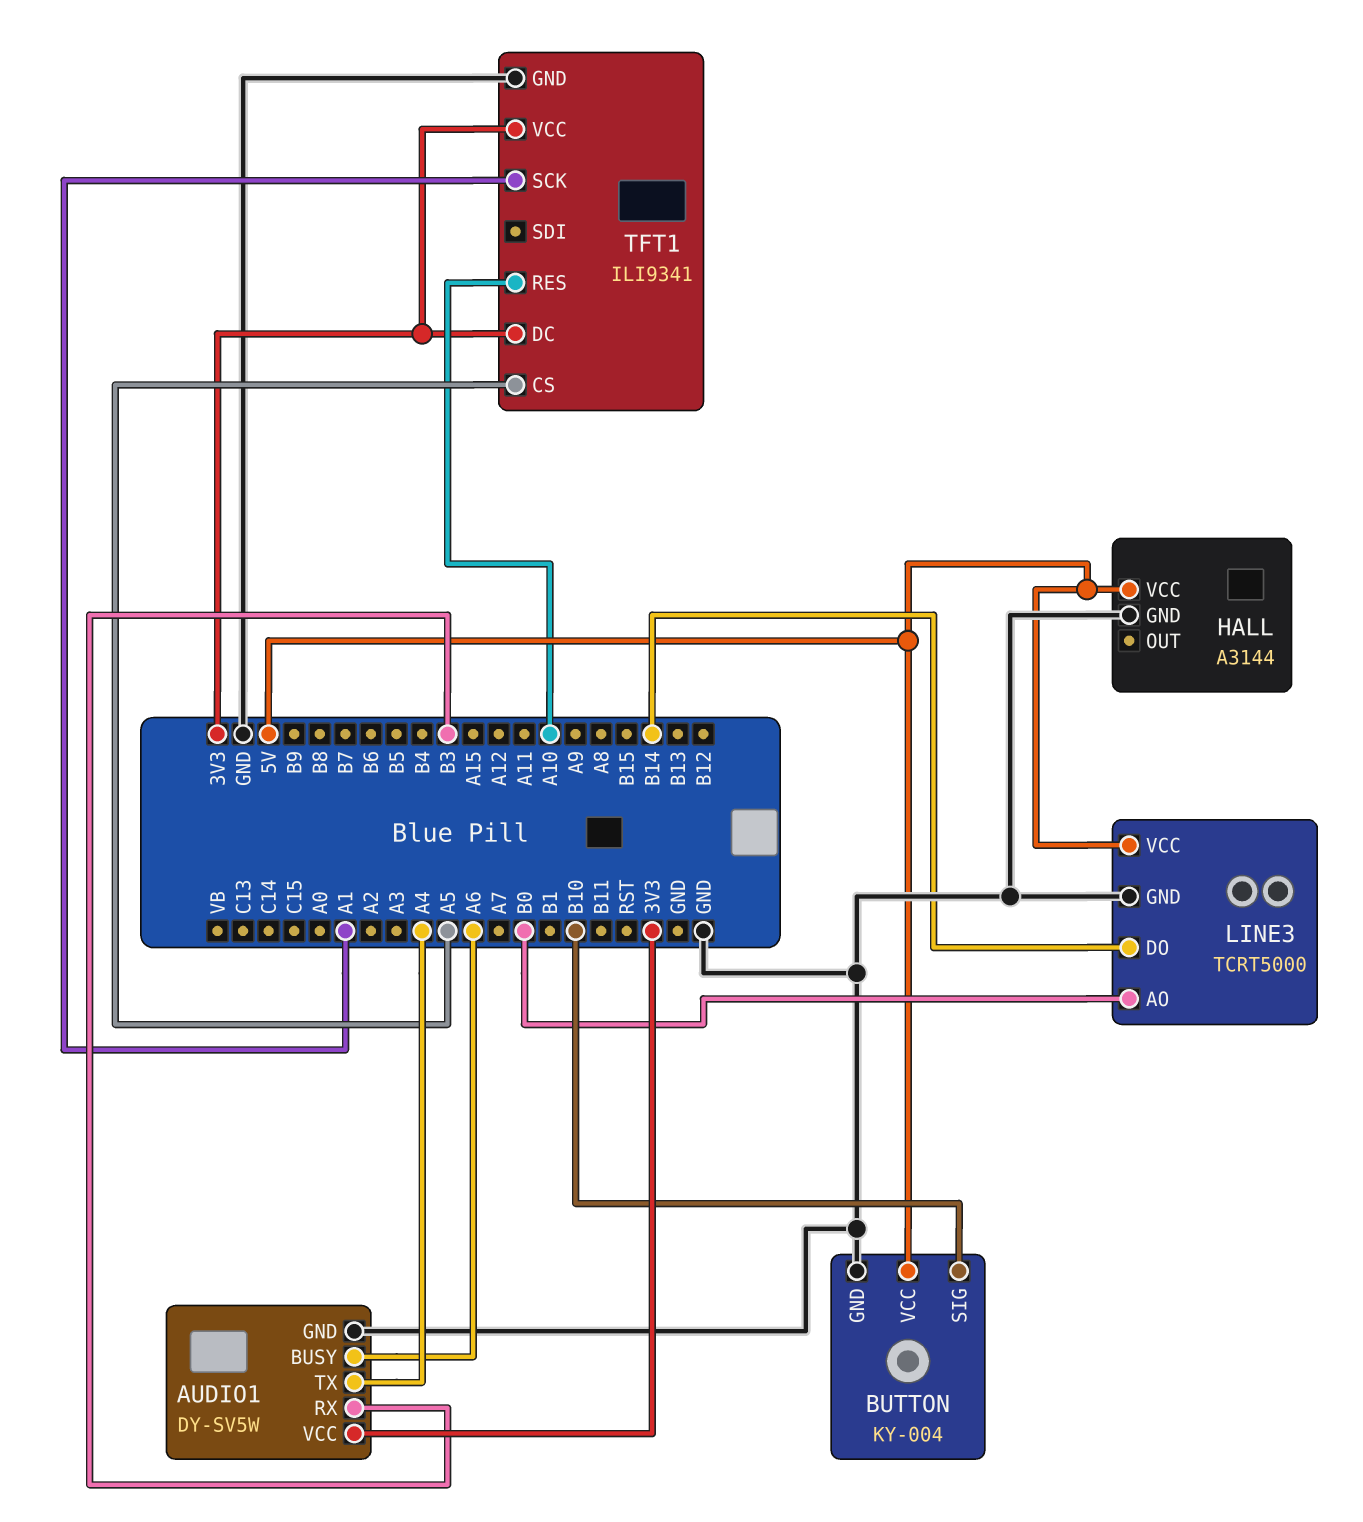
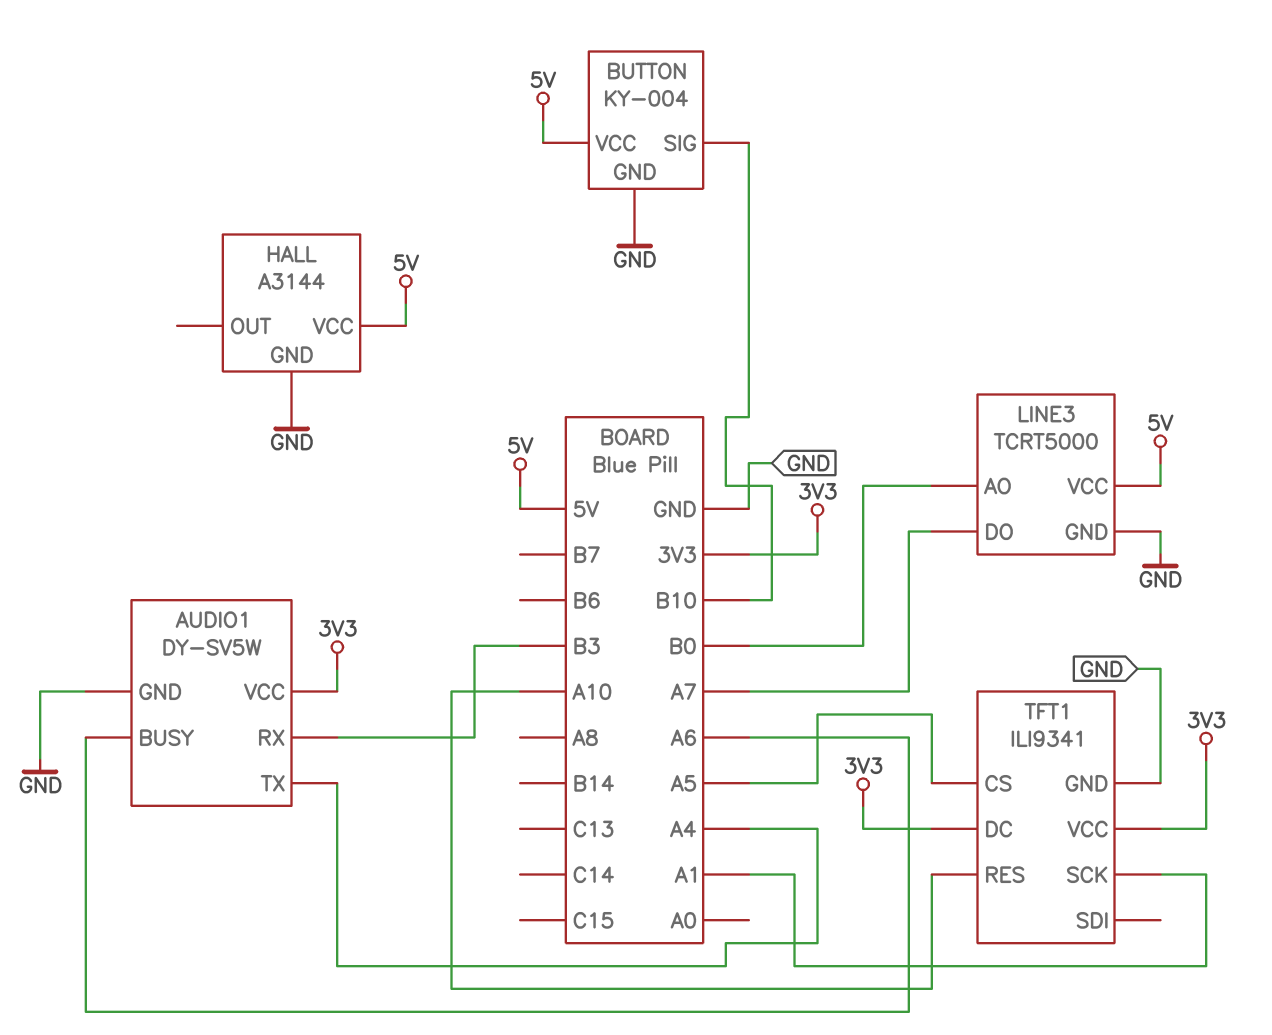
LINE3 pin DO: B14 -> A7

